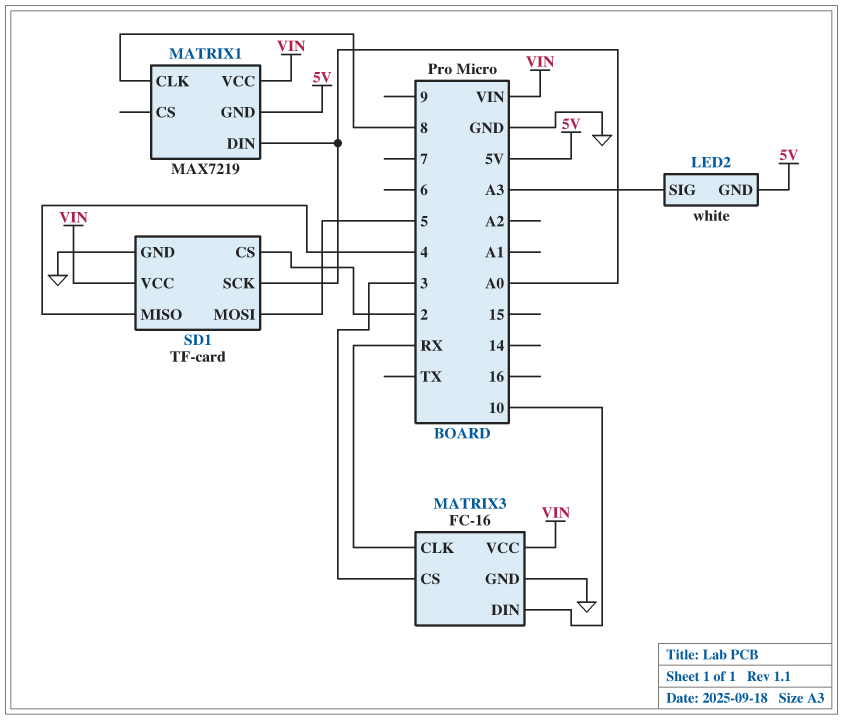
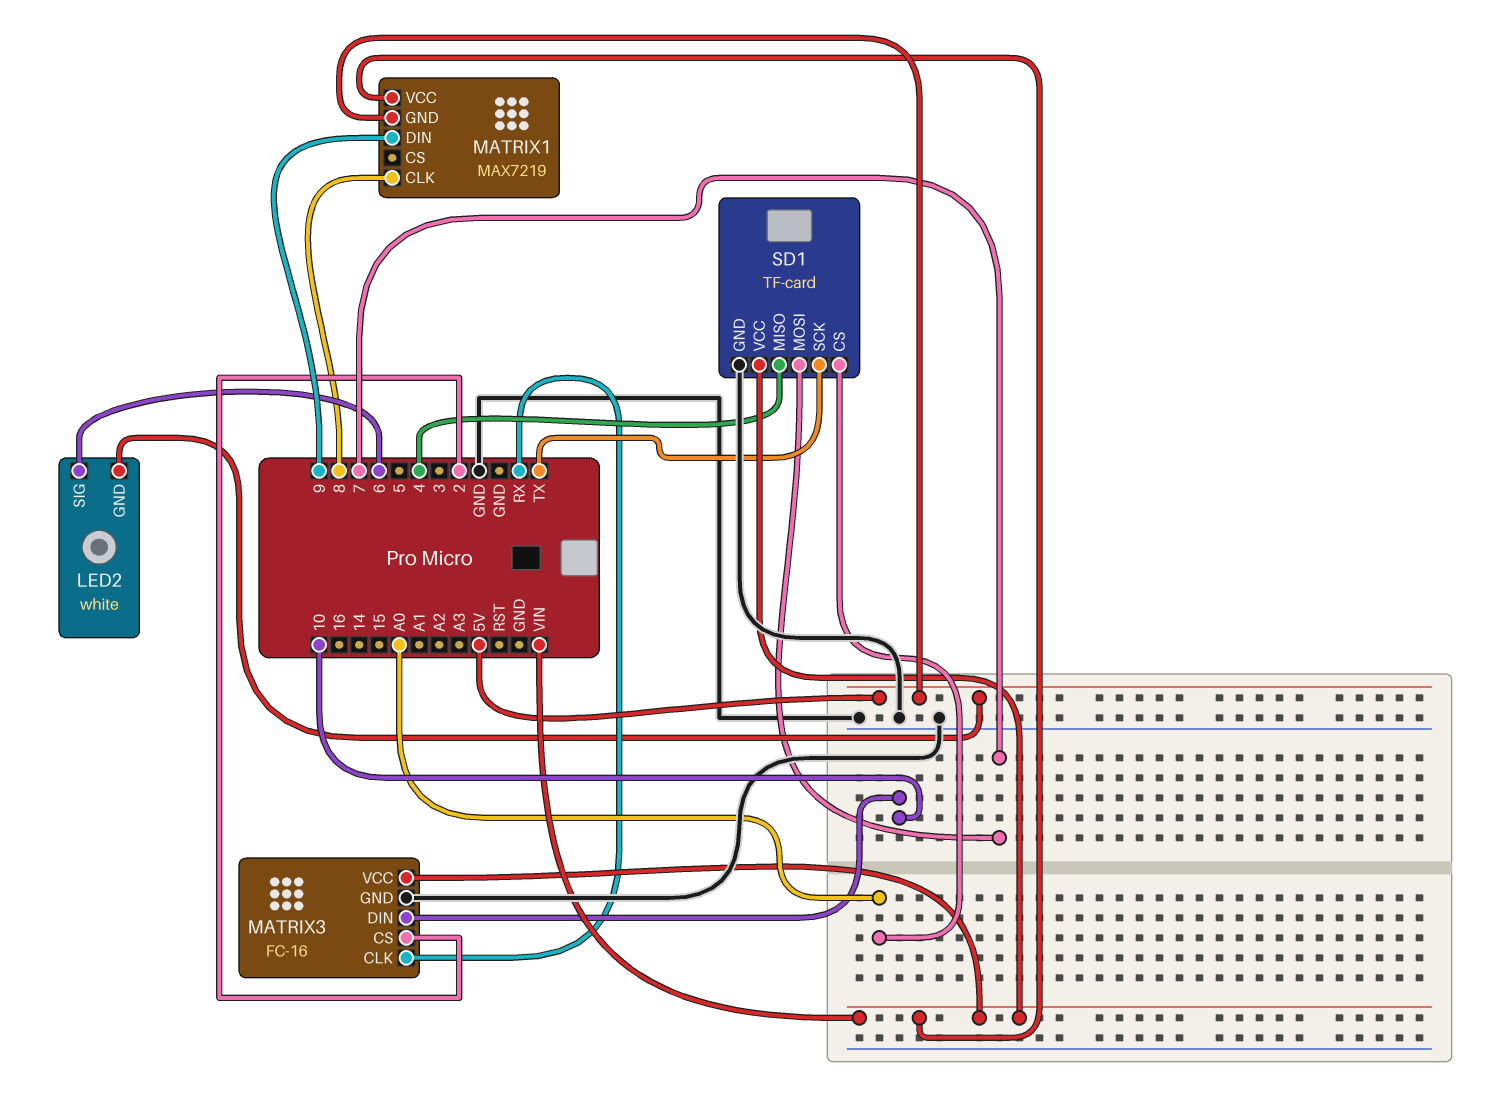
LED2 pin SIG: A3 -> 6
MATRIX1 pin DIN: A0 -> 9
MATRIX3 pin CS: 3 -> 2
SD1 pin CS: 2 -> A0
SD1 pin MOSI: 5 -> 7
SD1 pin SCK: A0 -> TX

